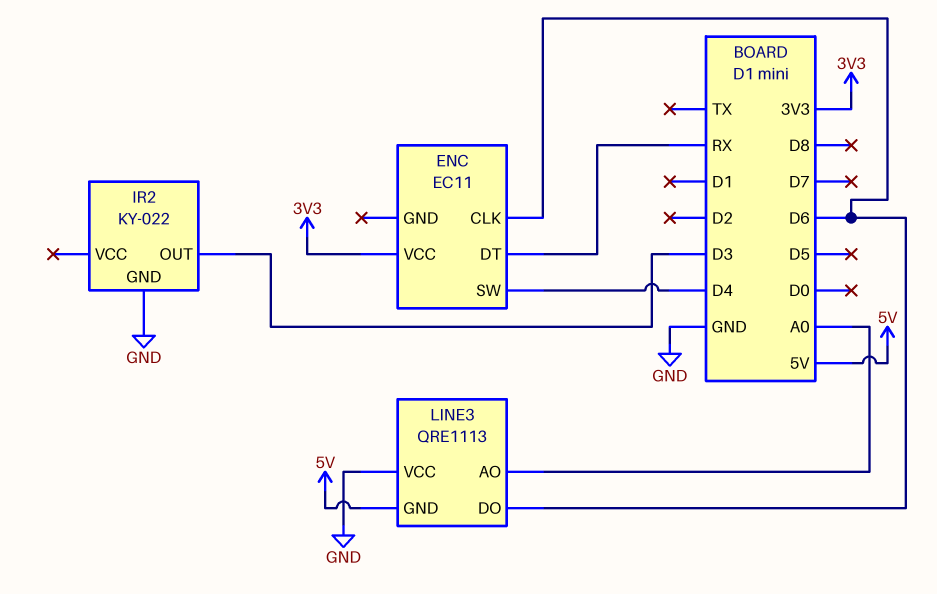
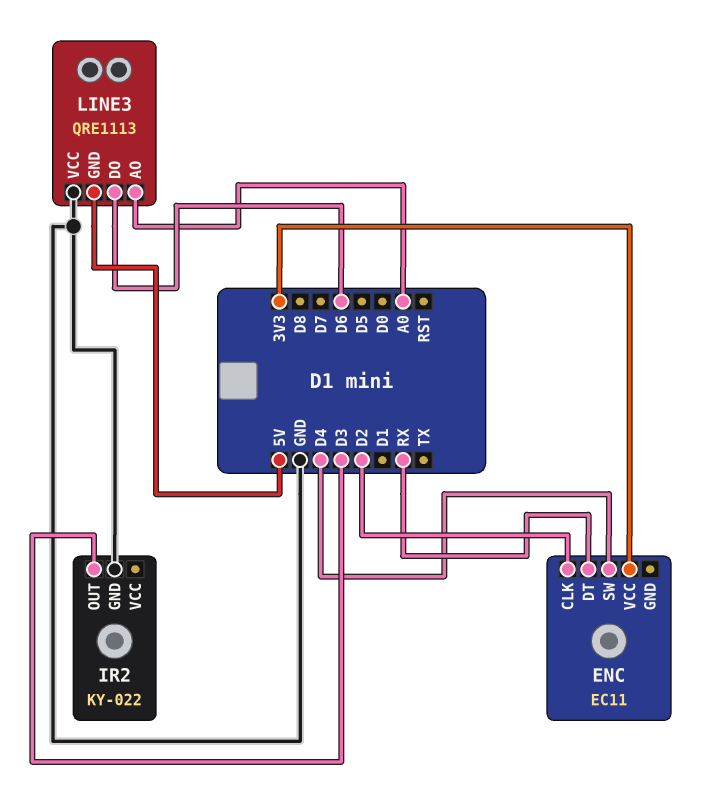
ENC pin CLK: D6 -> D2

